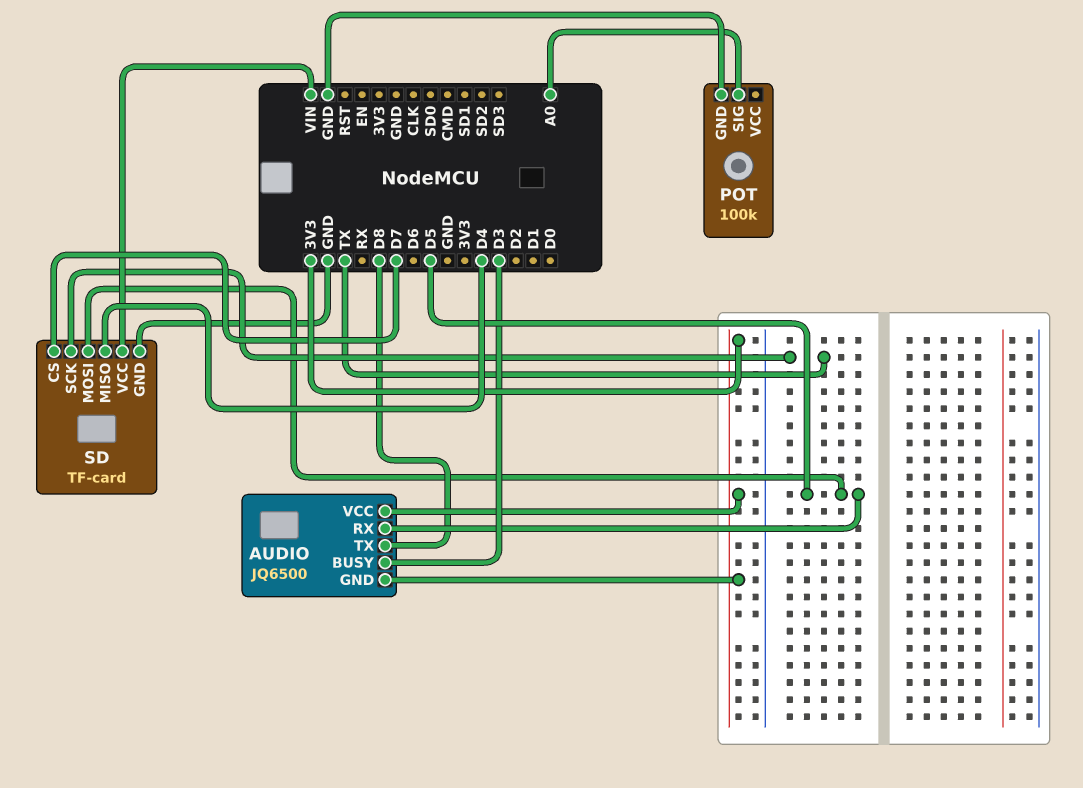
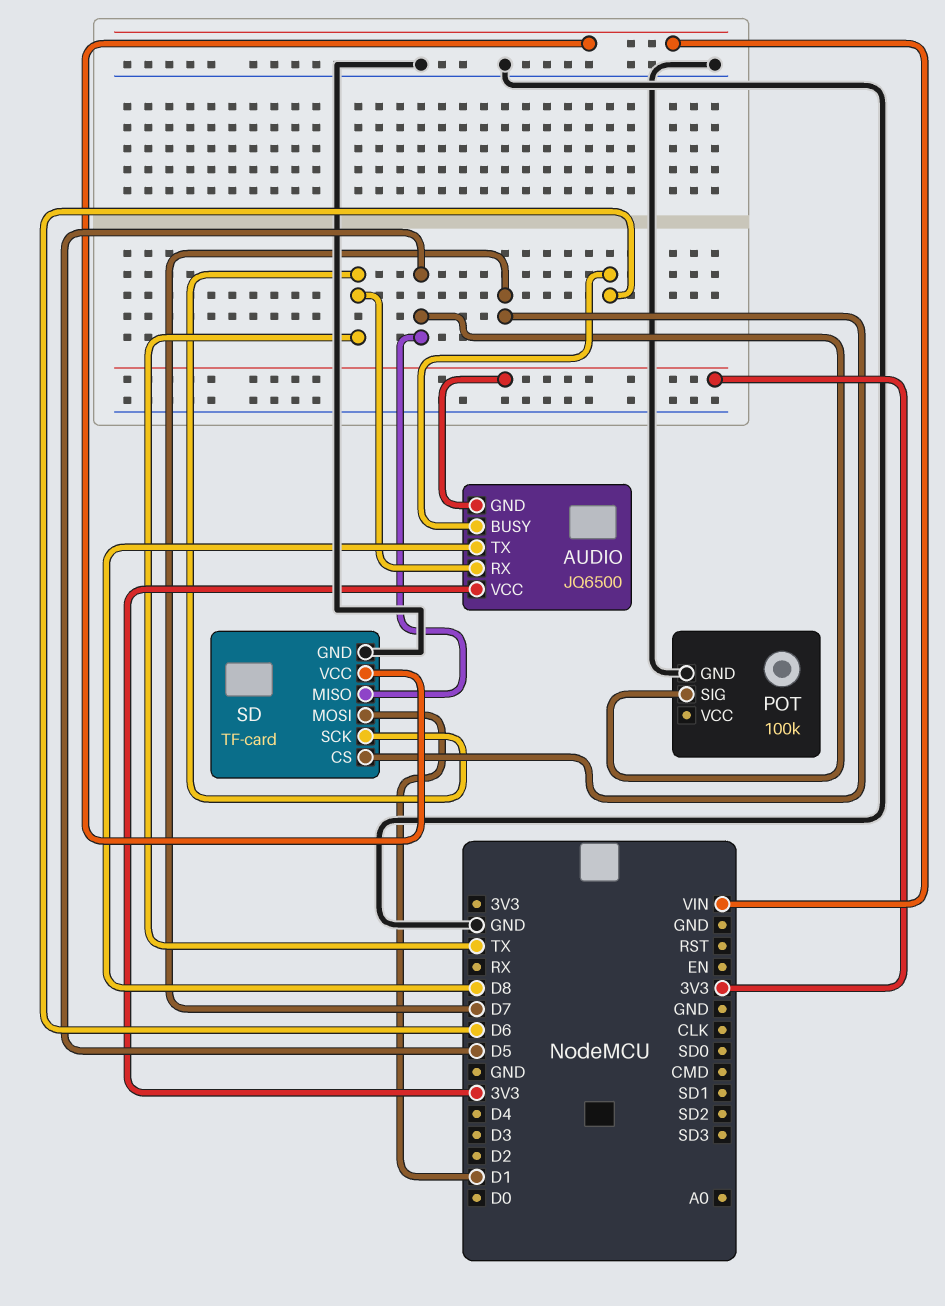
AUDIO pin BUSY: D3 -> D6
AUDIO pin RX: D5 -> TX
POT pin SIG: A0 -> D5
SD pin MISO: D4 -> D5
SD pin MOSI: D5 -> D1

